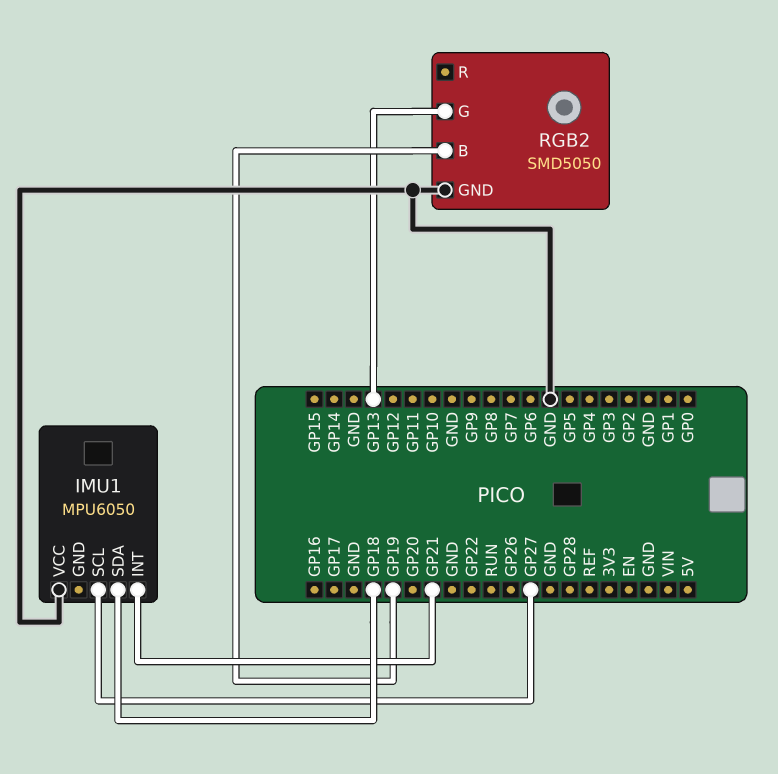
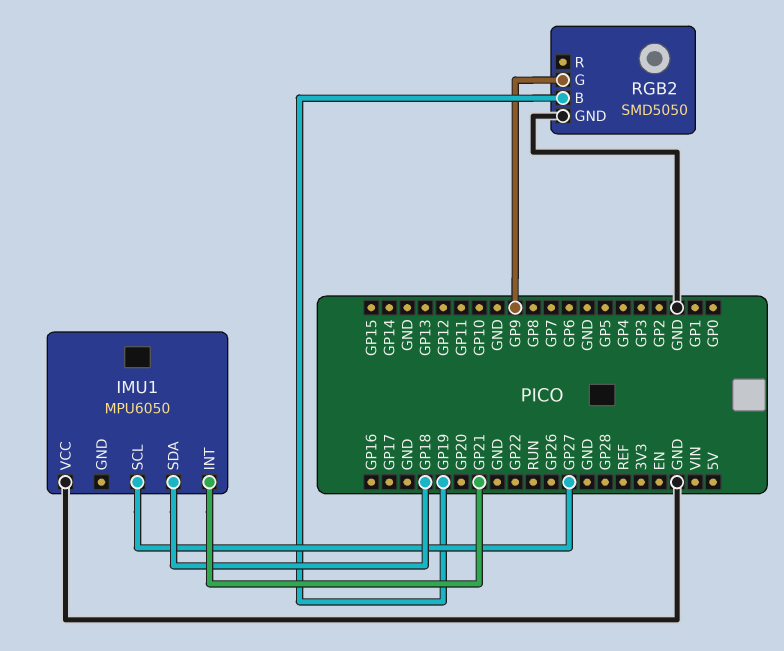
RGB2 pin G: GP13 -> GP9

